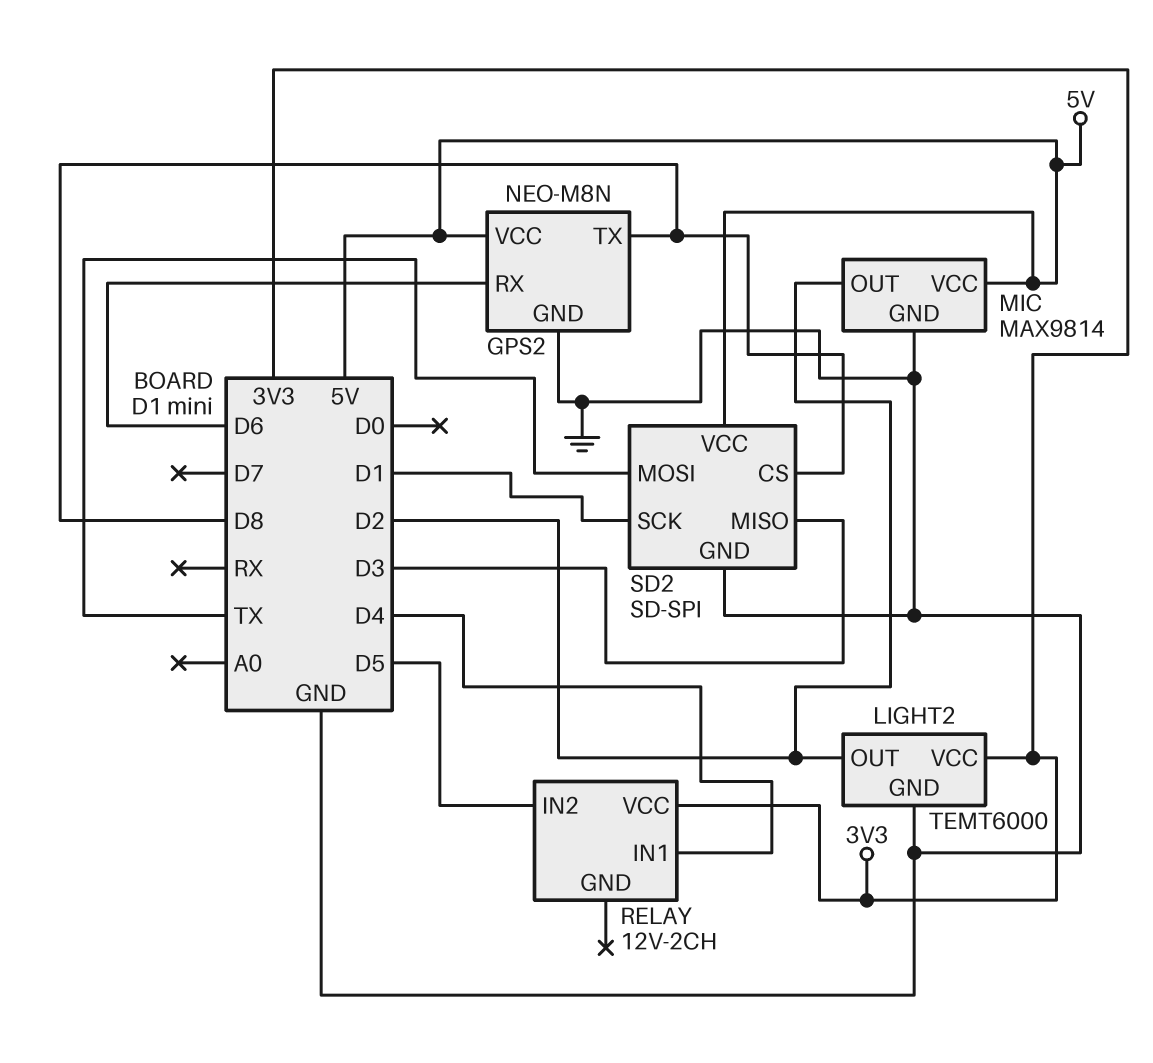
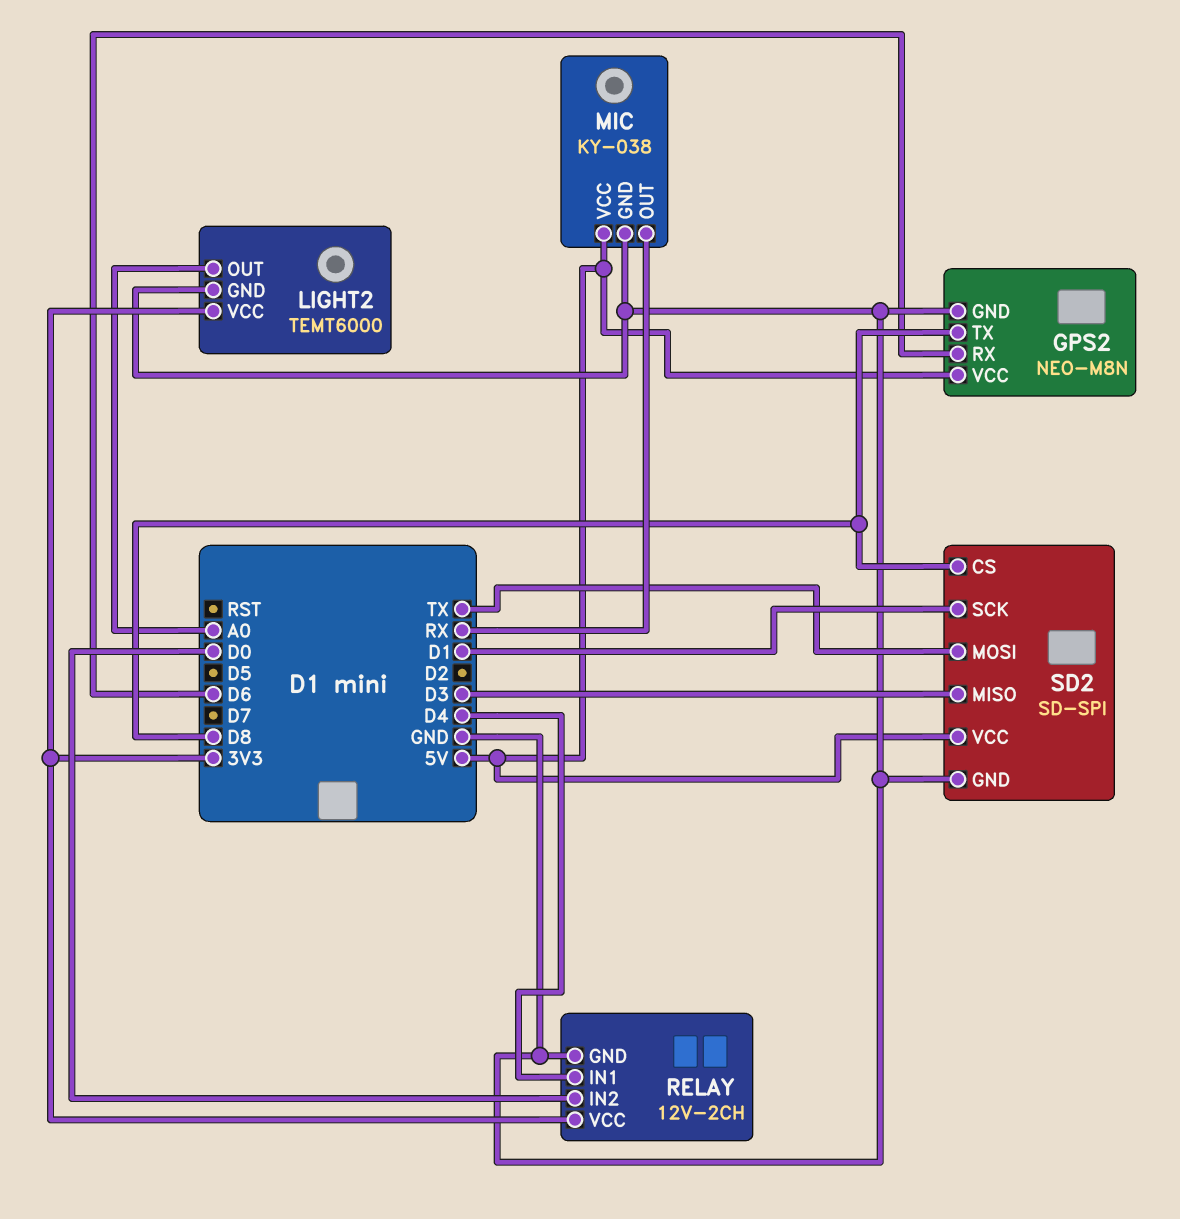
LIGHT2 pin OUT: D2 -> A0
MIC: MAX9814 -> KY-038
MIC pin OUT: D2 -> RX
RELAY pin GND: none -> GND
RELAY pin IN2: D5 -> D0

